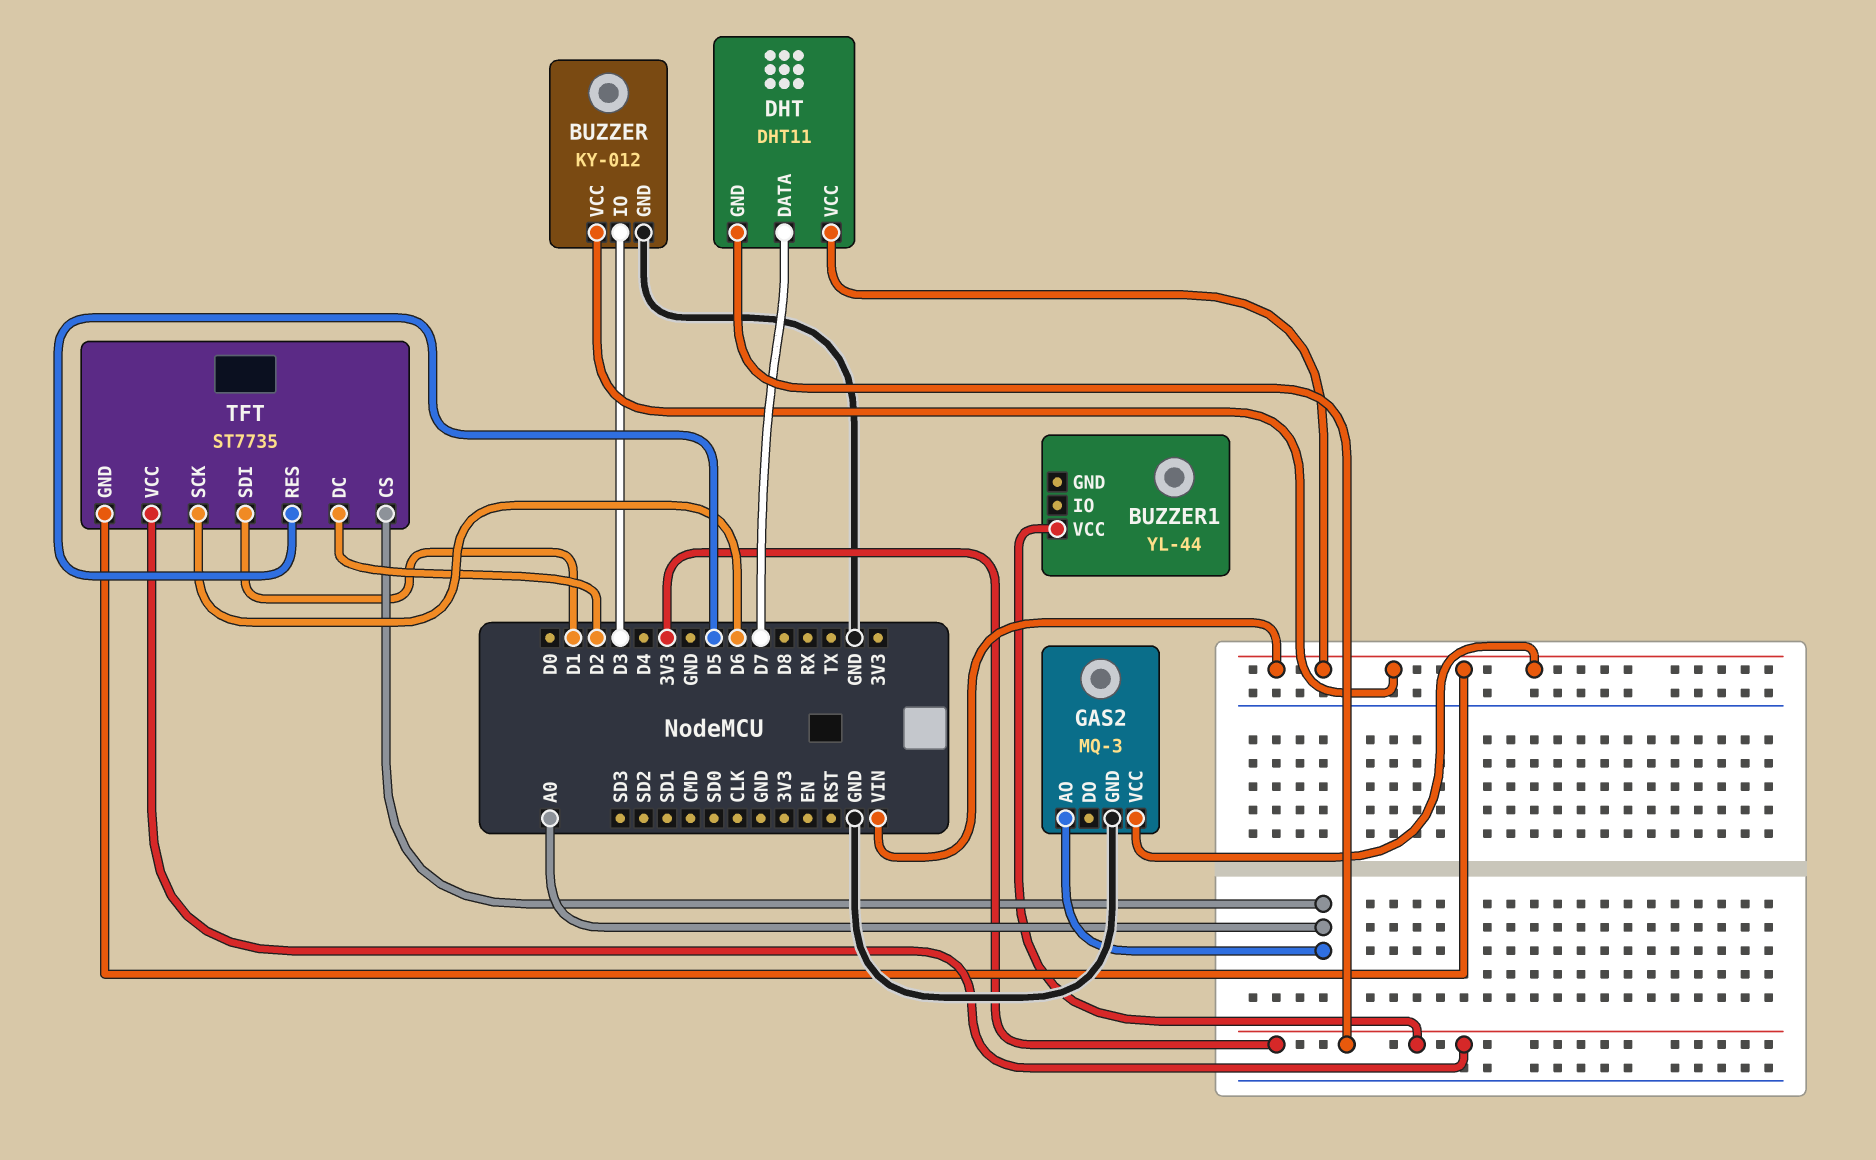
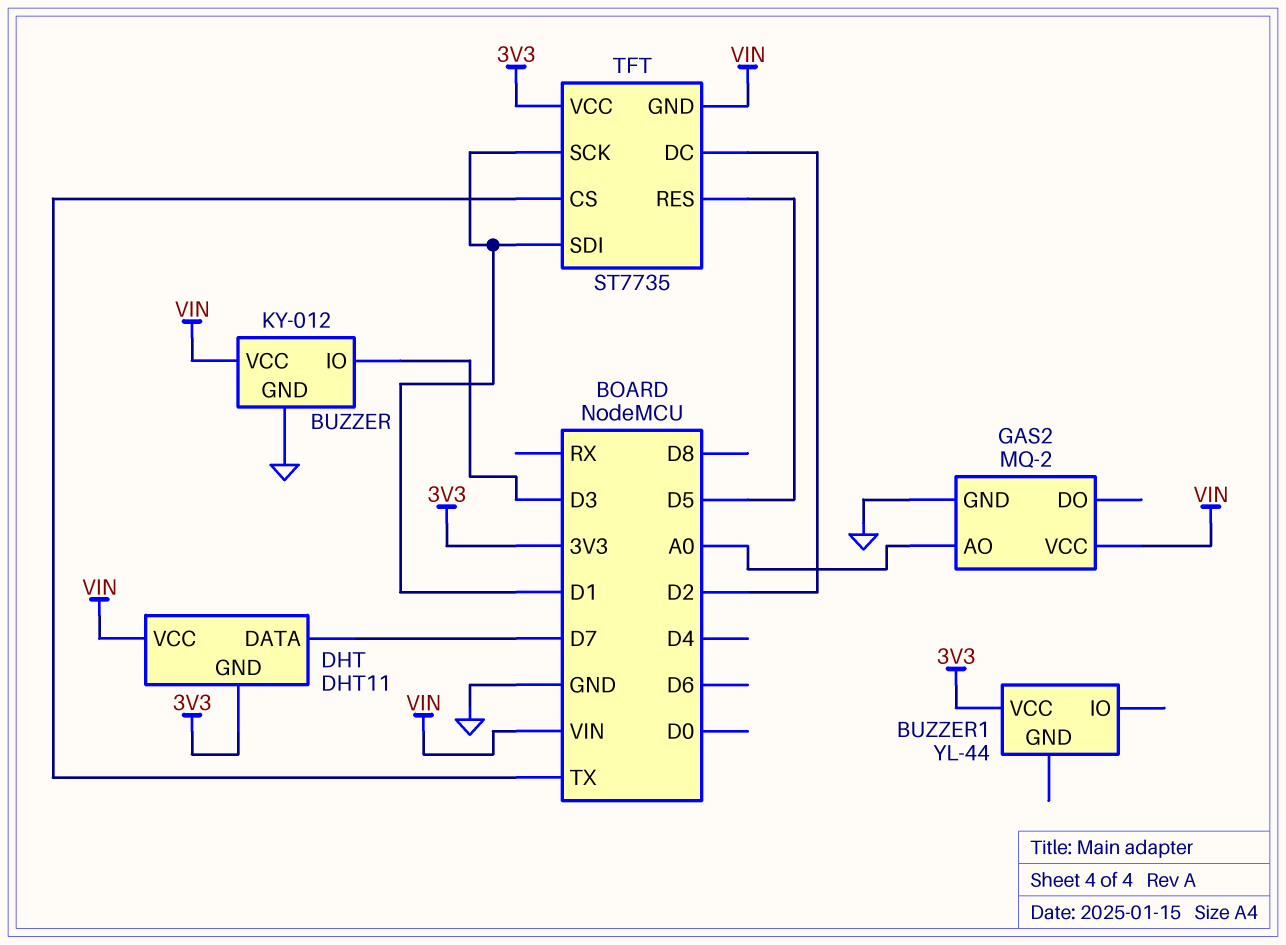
GAS2: MQ-3 -> MQ-2
TFT pin CS: A0 -> TX
TFT pin SCK: D6 -> D1

